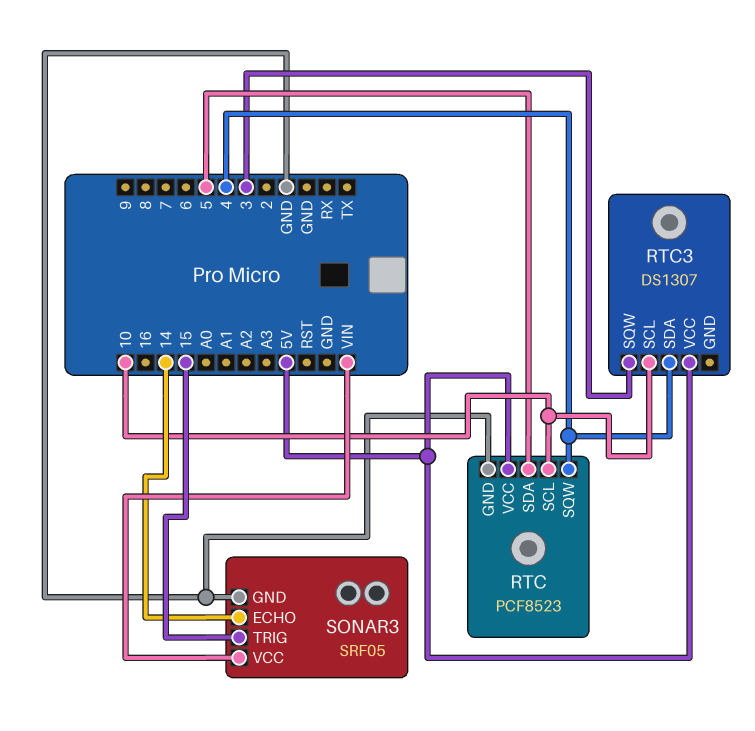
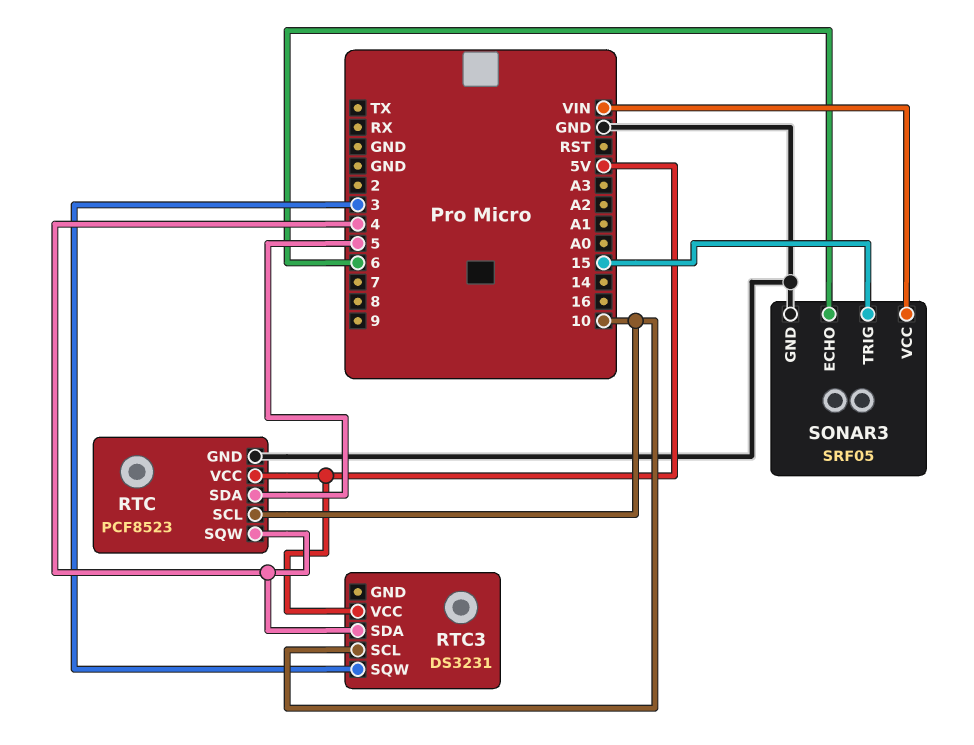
RTC3: DS1307 -> DS3231
SONAR3 pin ECHO: 14 -> 6

